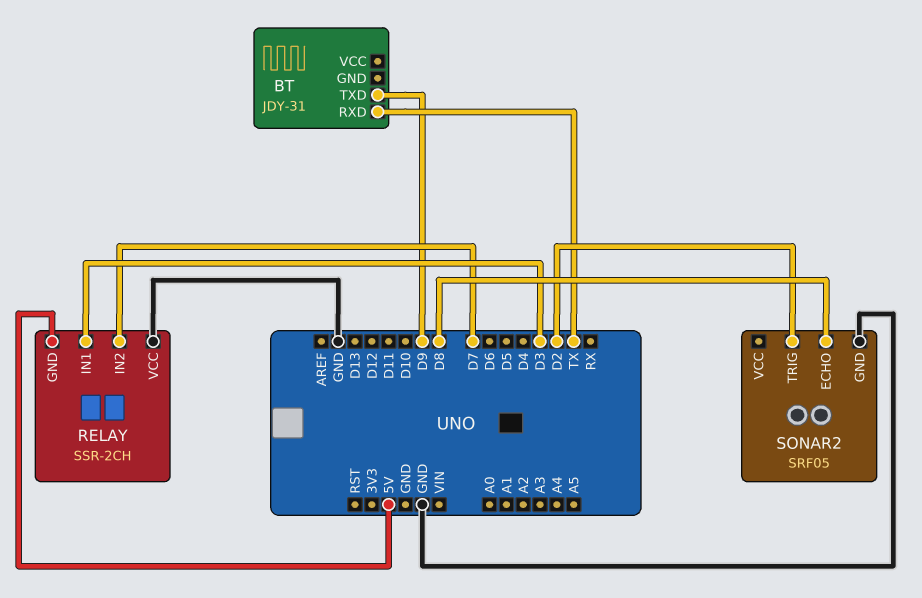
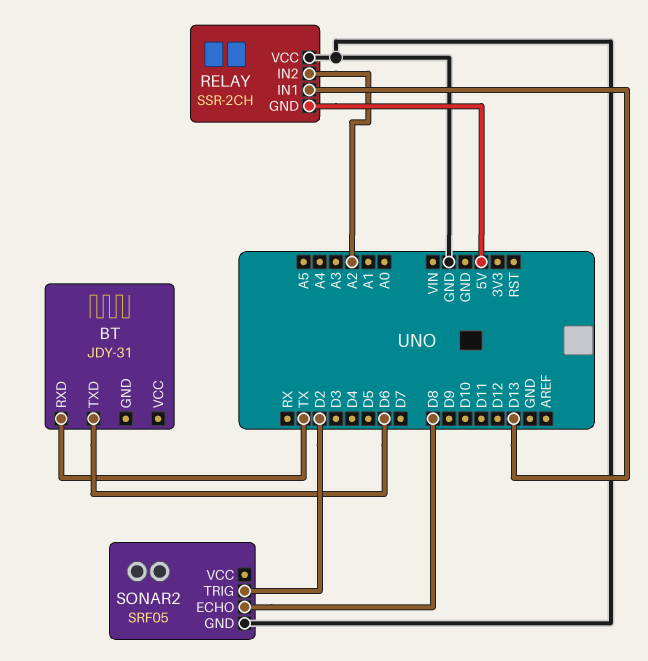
BT pin TXD: D9 -> D6
RELAY pin IN1: D3 -> D13
RELAY pin IN2: D7 -> A2

